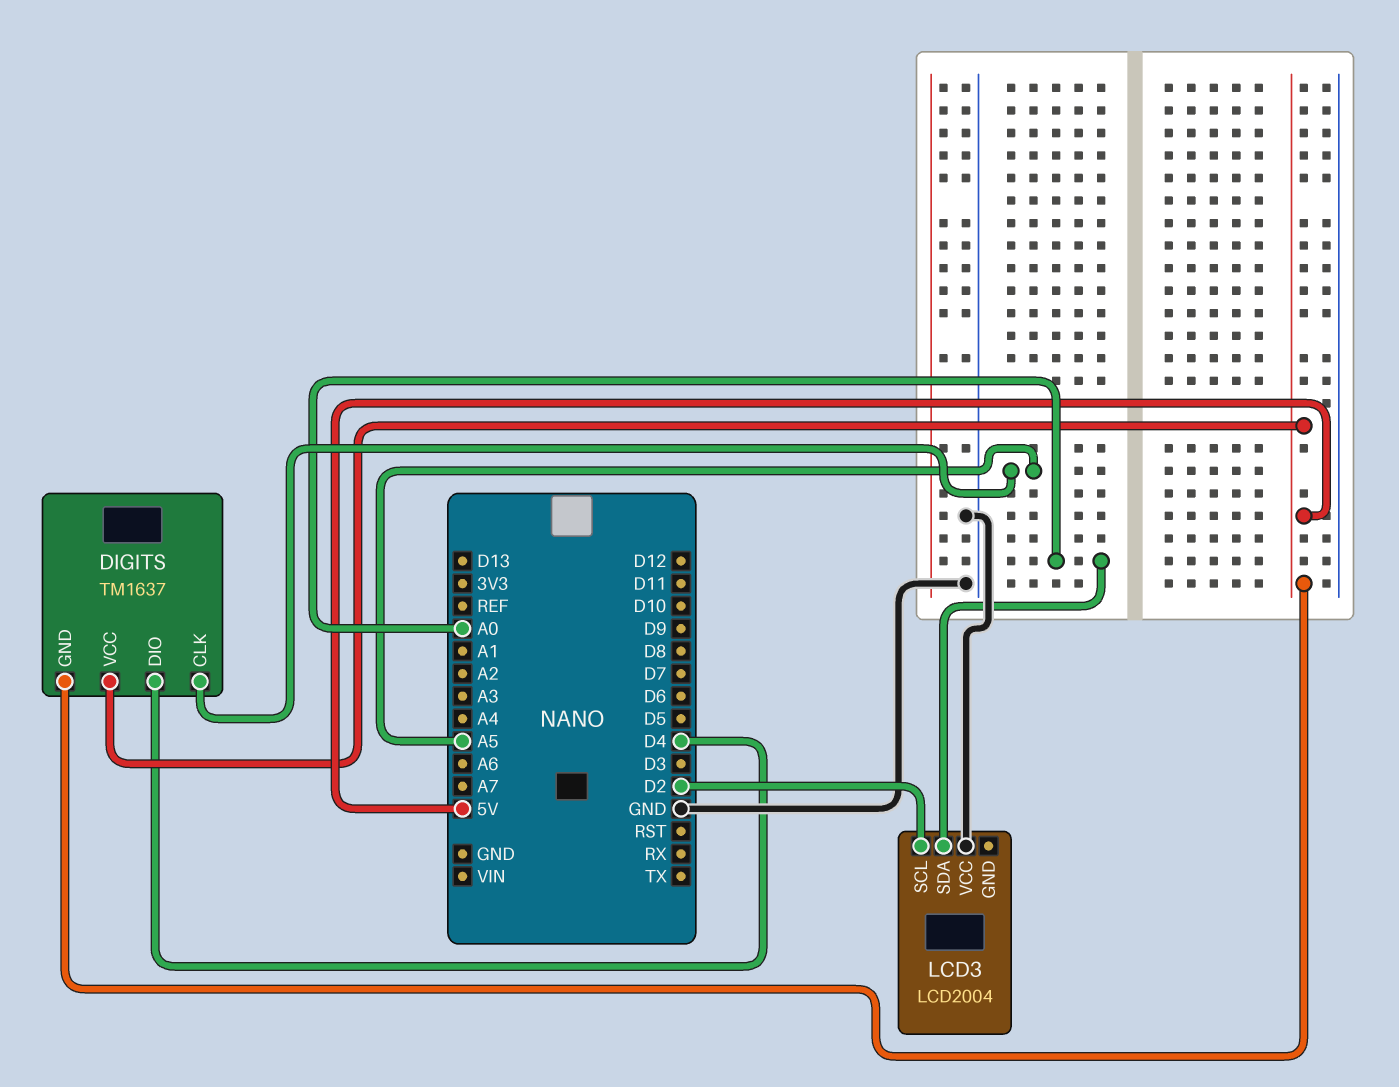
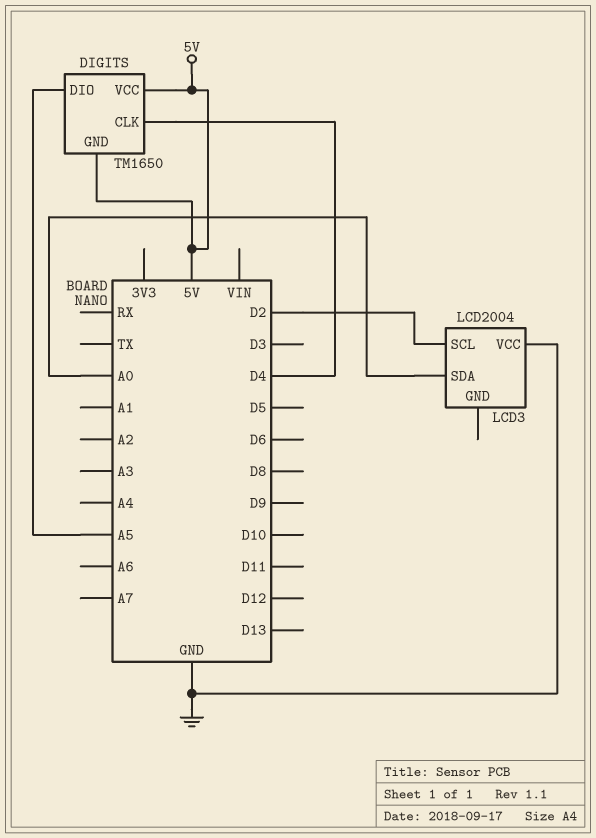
DIGITS: TM1637 -> TM1650
DIGITS pin CLK: A5 -> D4
DIGITS pin DIO: D4 -> A5

